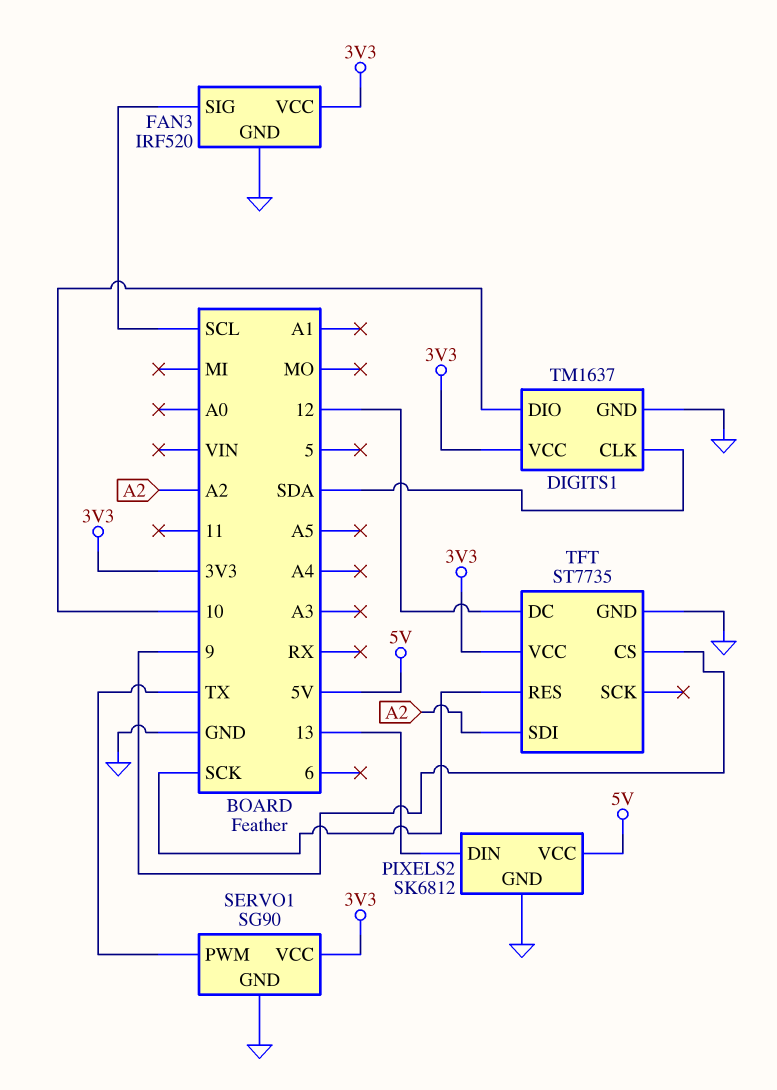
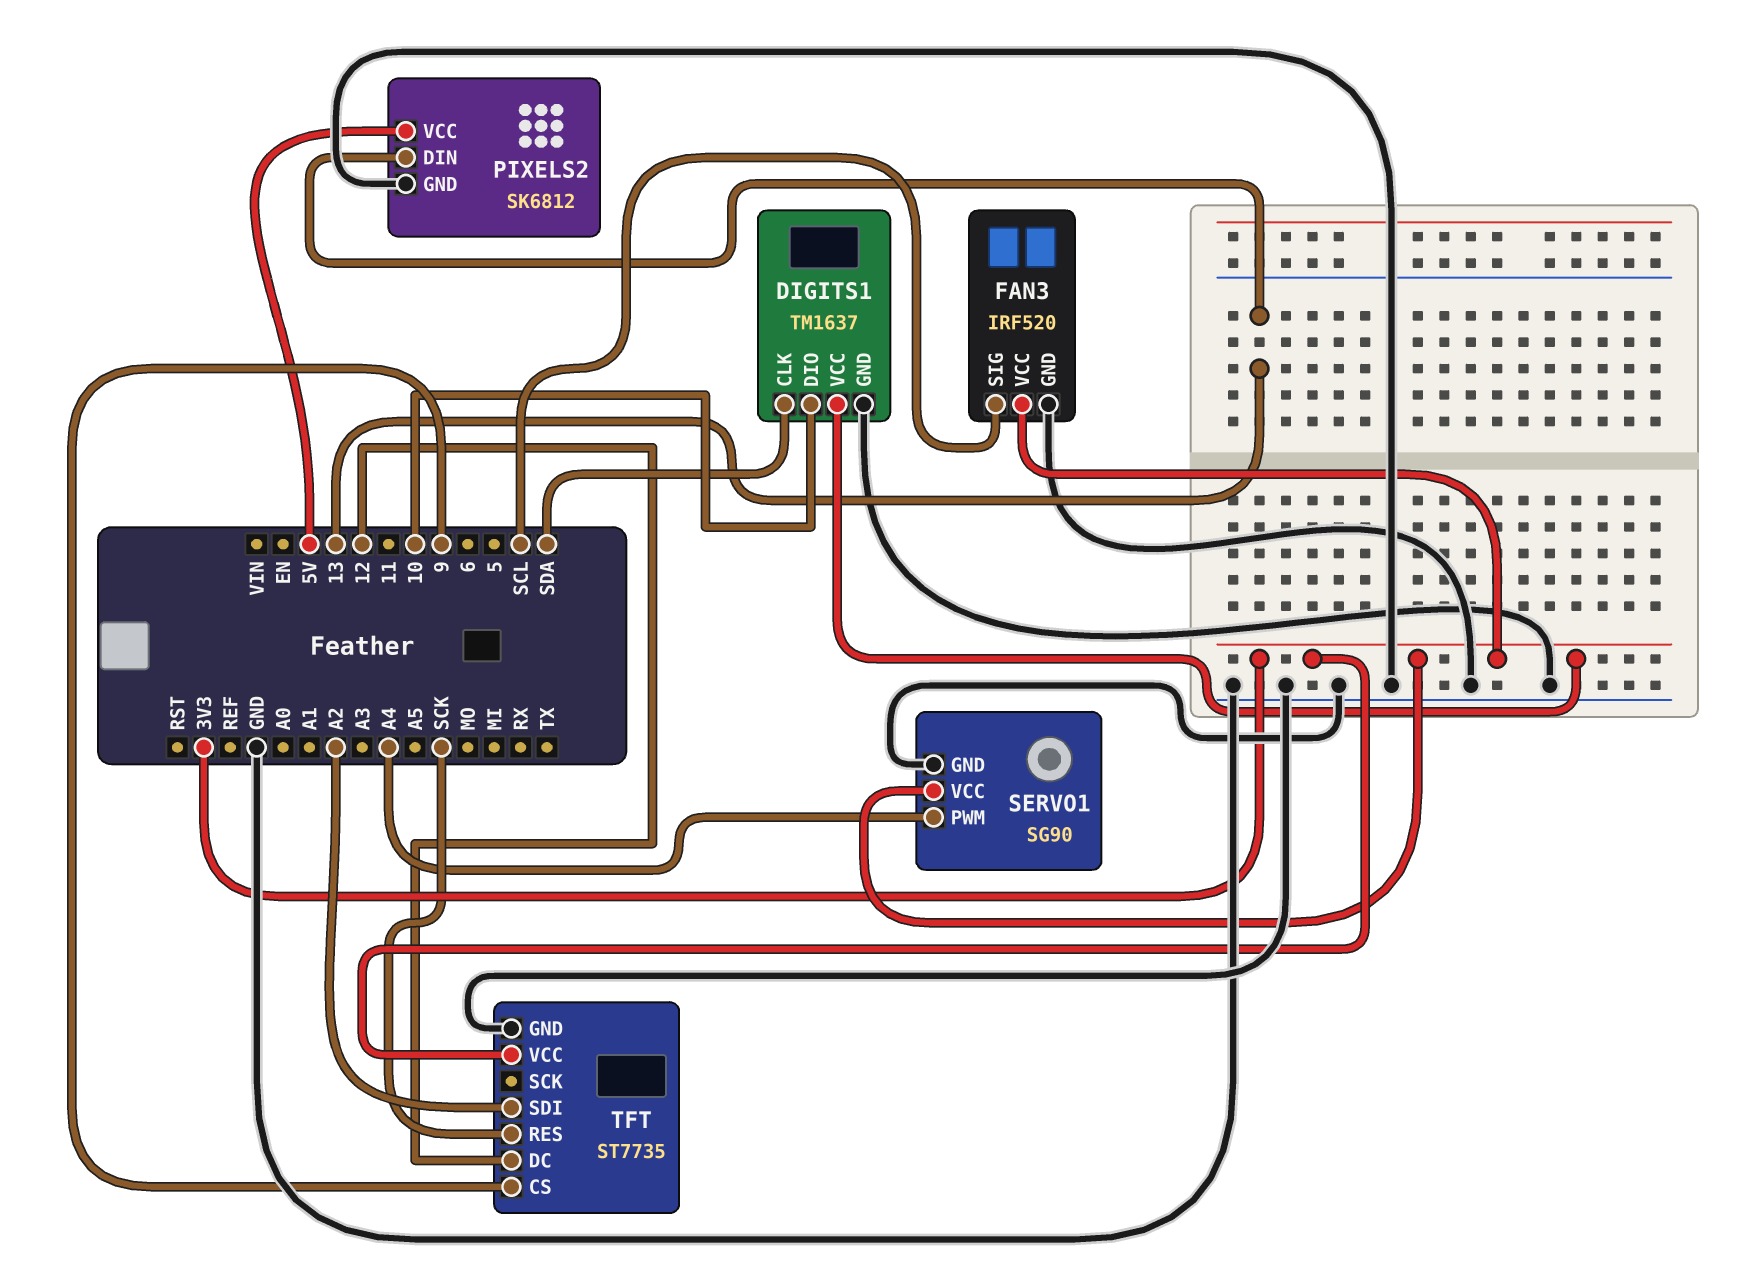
SERVO1 pin PWM: TX -> A4

